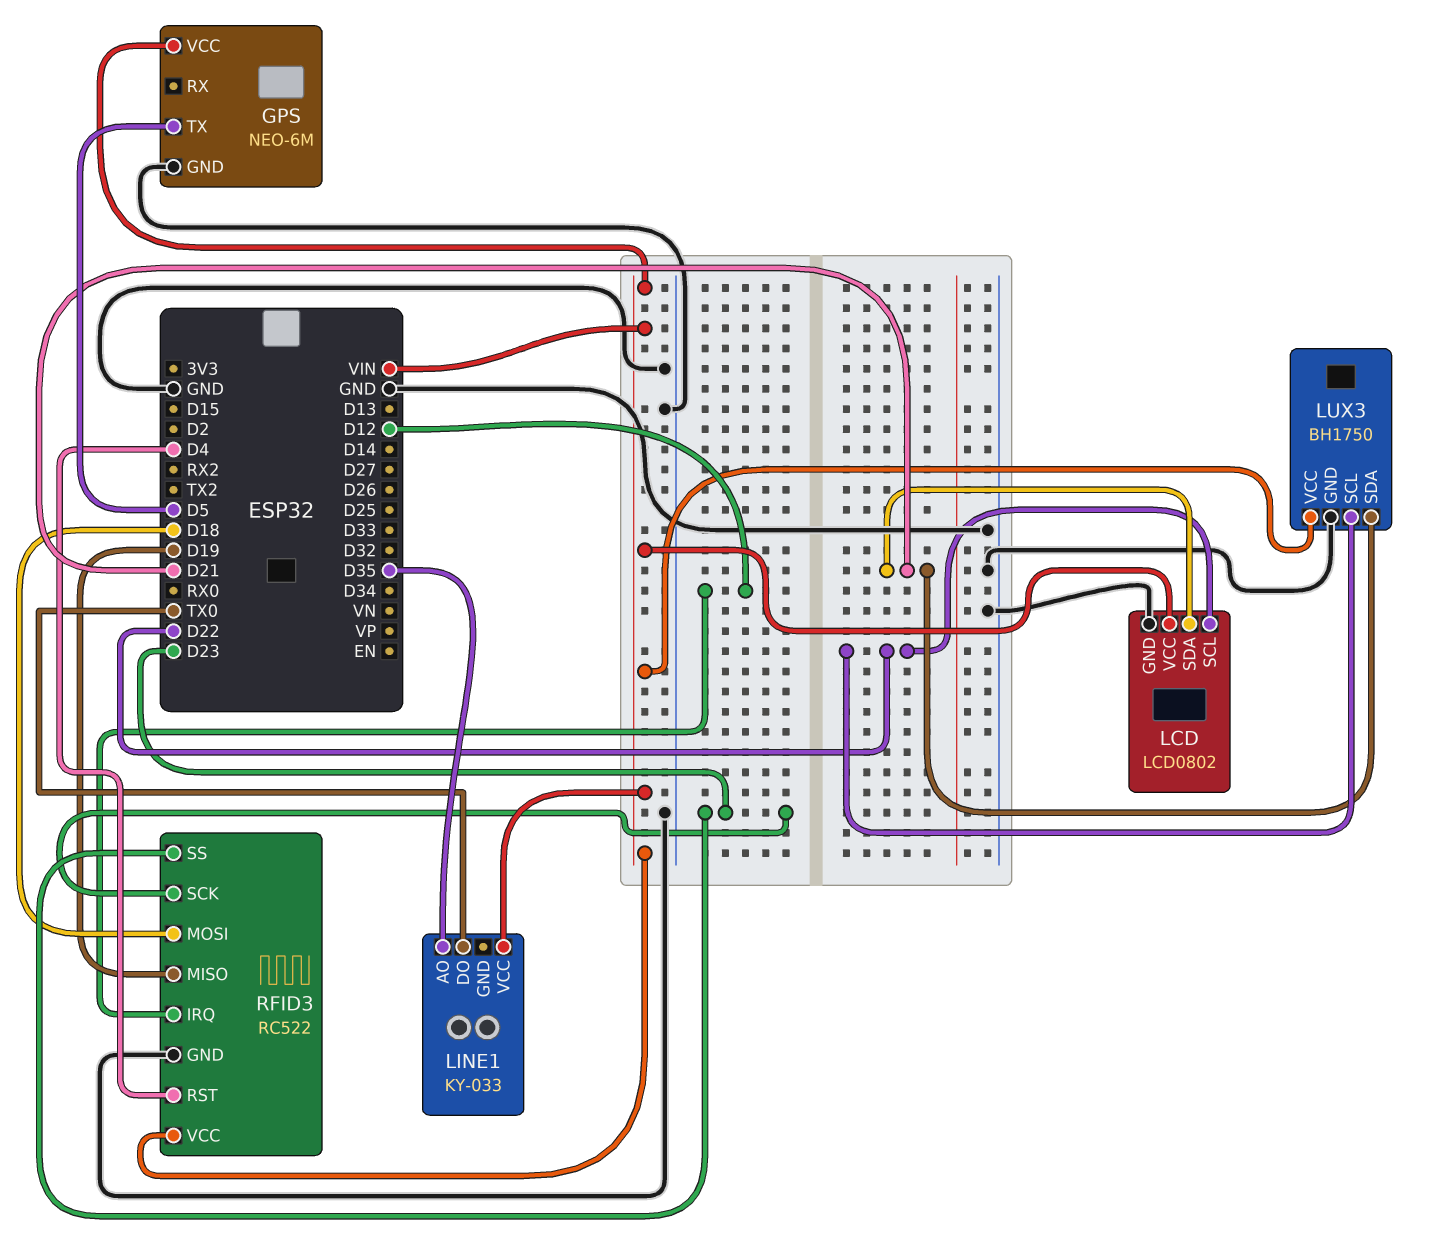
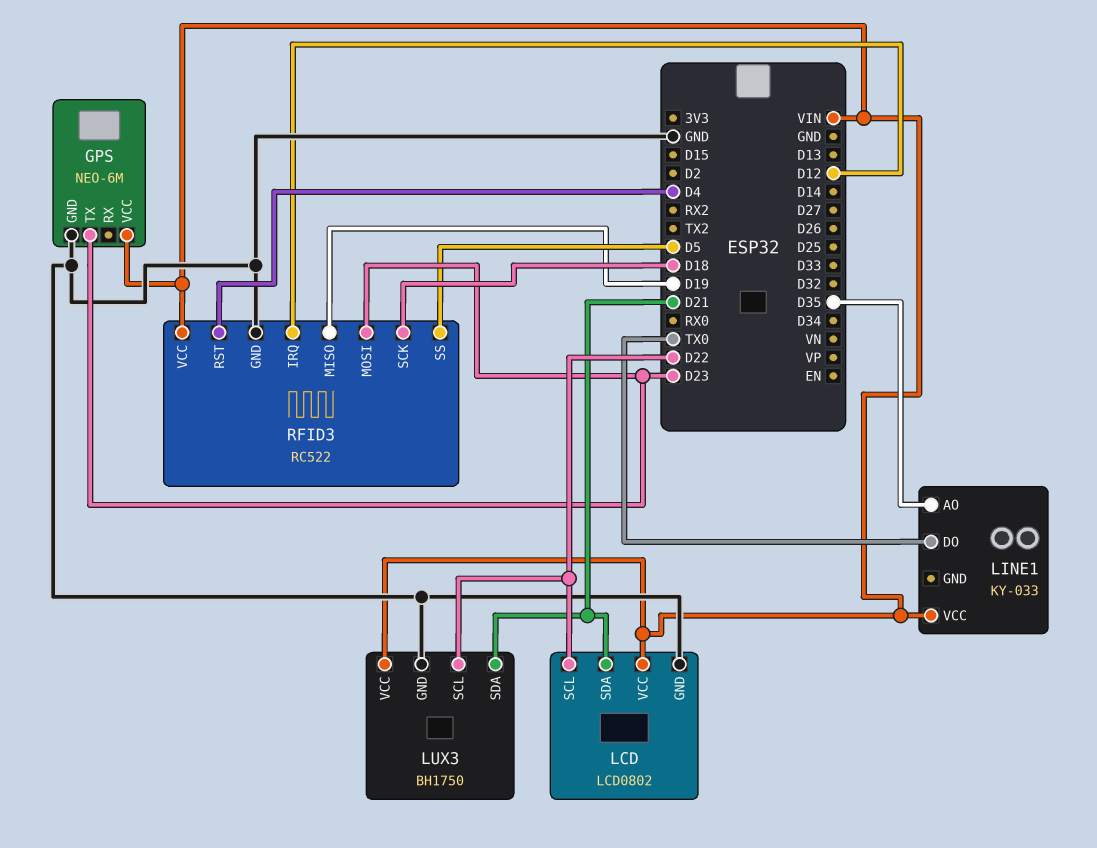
GPS pin TX: D5 -> D23
RFID3 pin MOSI: D18 -> D23
RFID3 pin SCK: D23 -> D18
RFID3 pin SS: D23 -> D5

